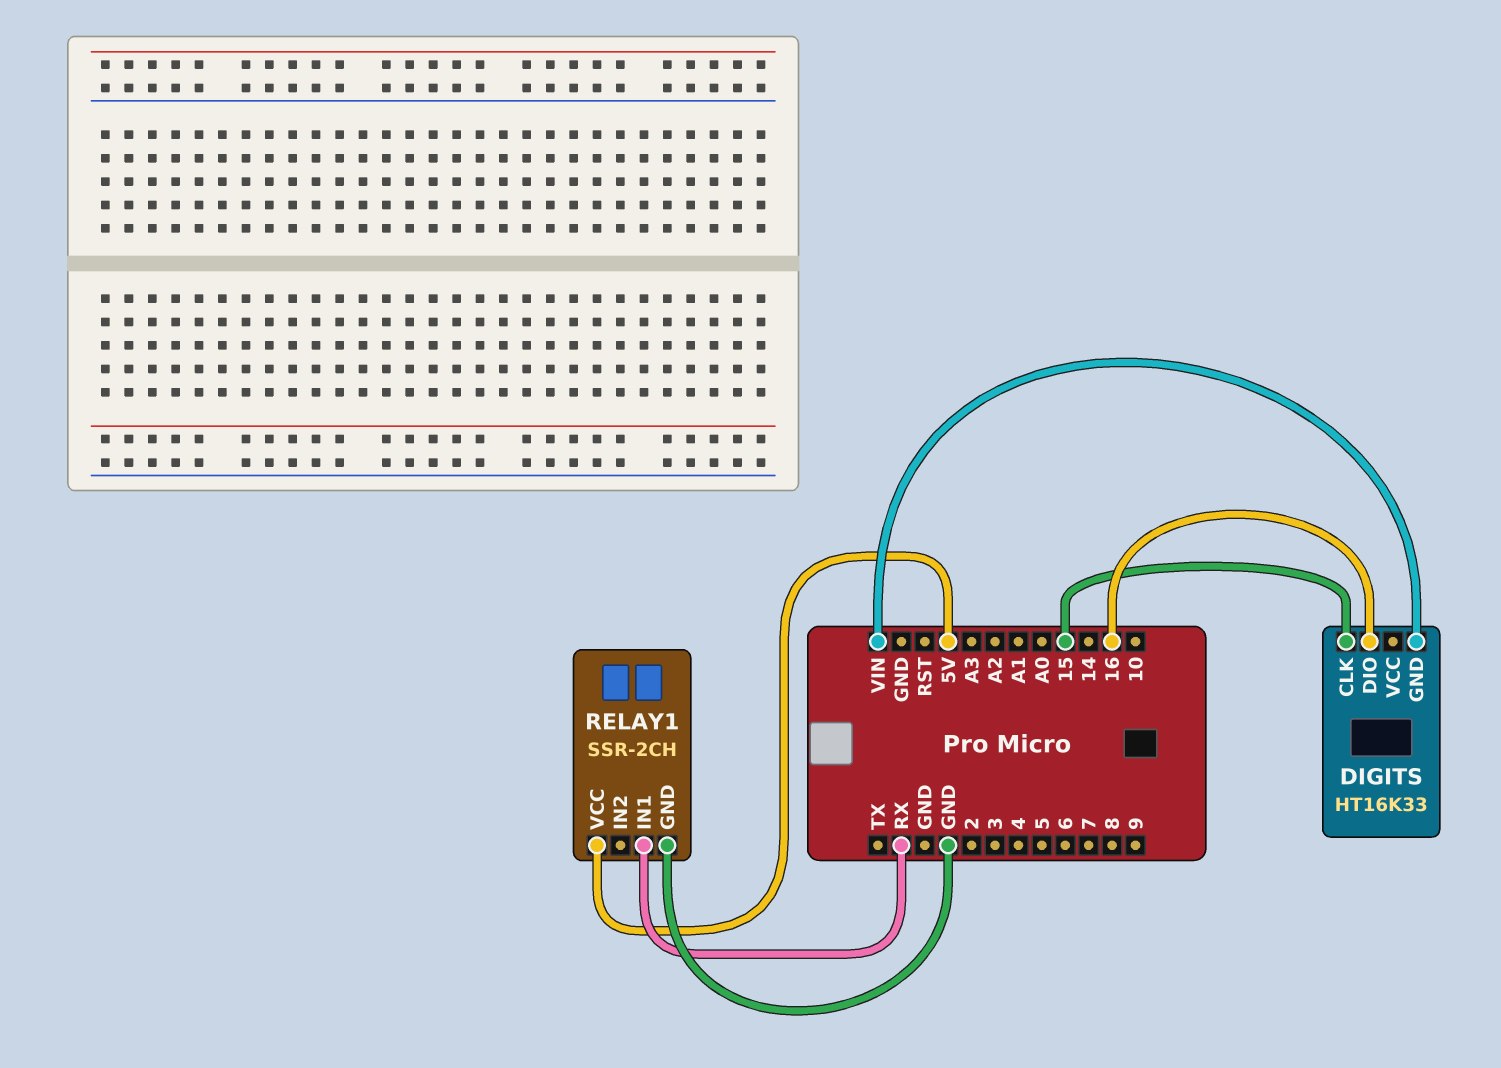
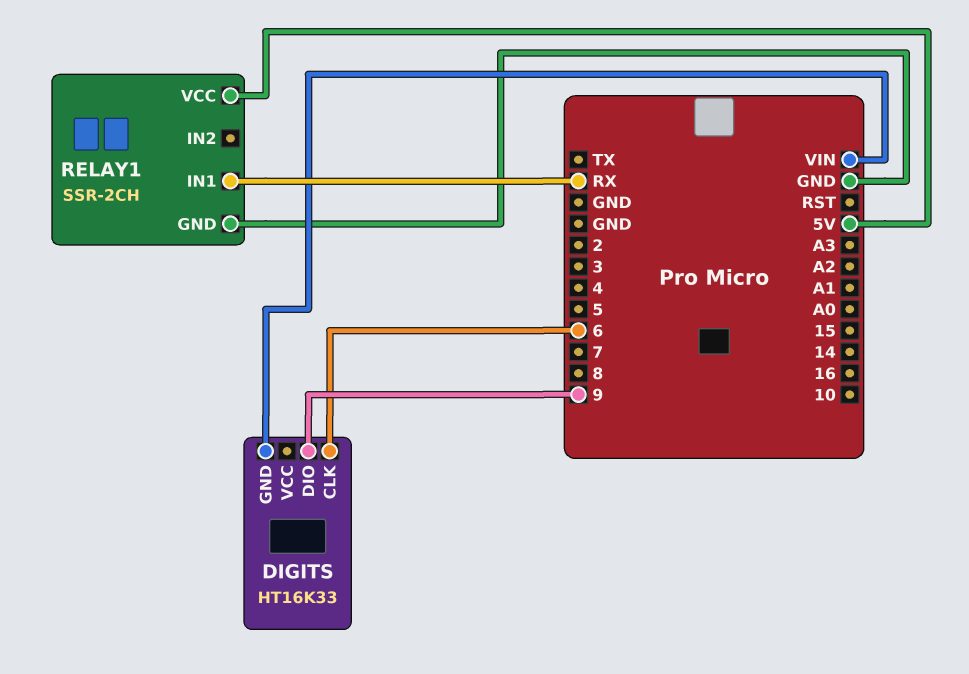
DIGITS pin CLK: 15 -> 6
DIGITS pin DIO: 16 -> 9

